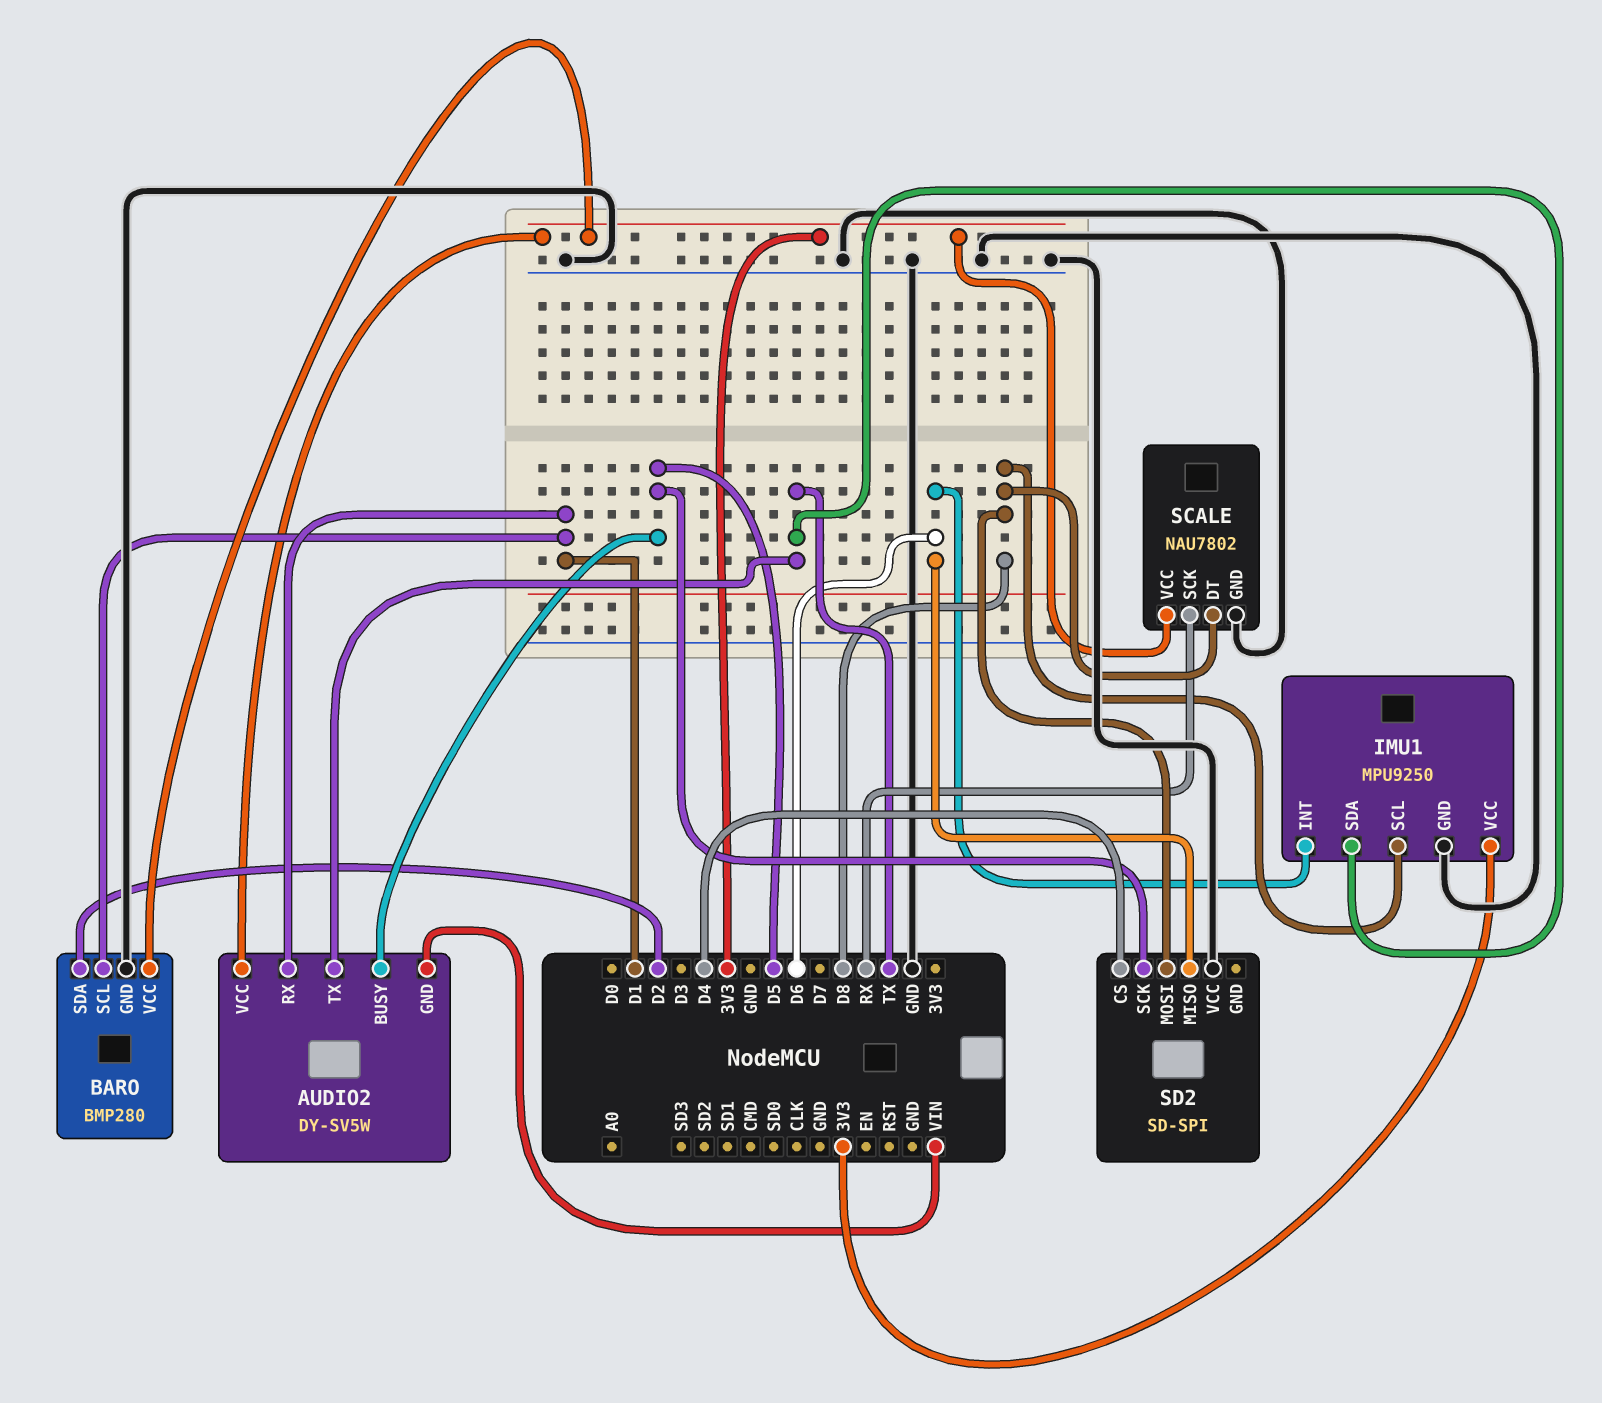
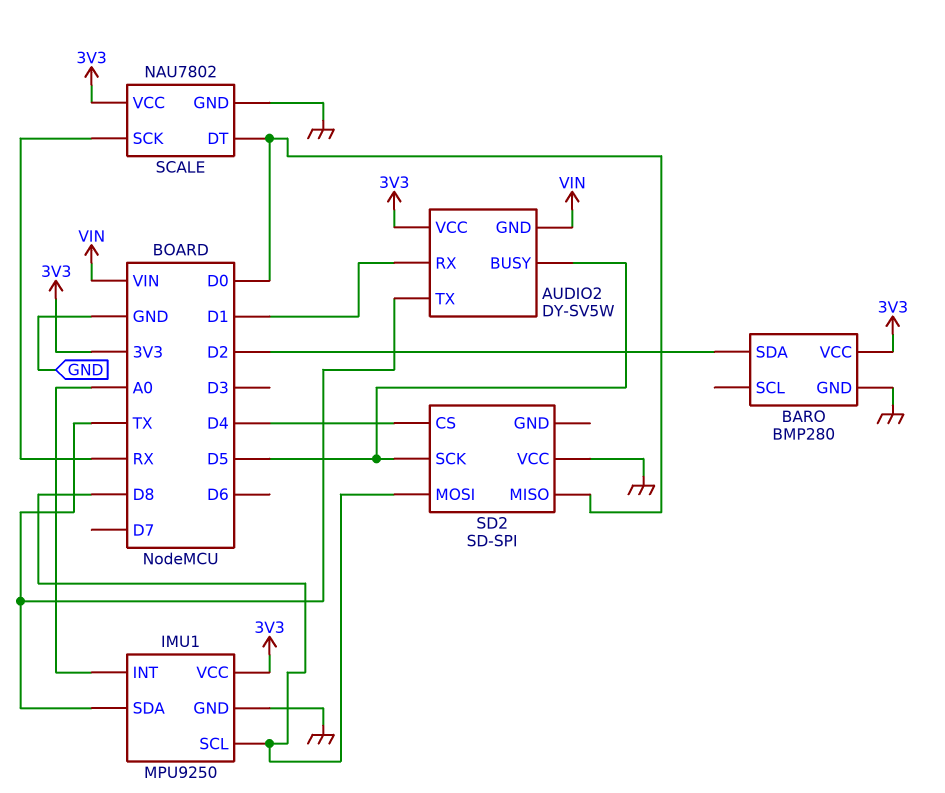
BARO pin SCL: D1 -> none
IMU1 pin INT: D6 -> A0
SCALE pin DT: D8 -> D0
SD2 pin MISO: D6 -> D0

